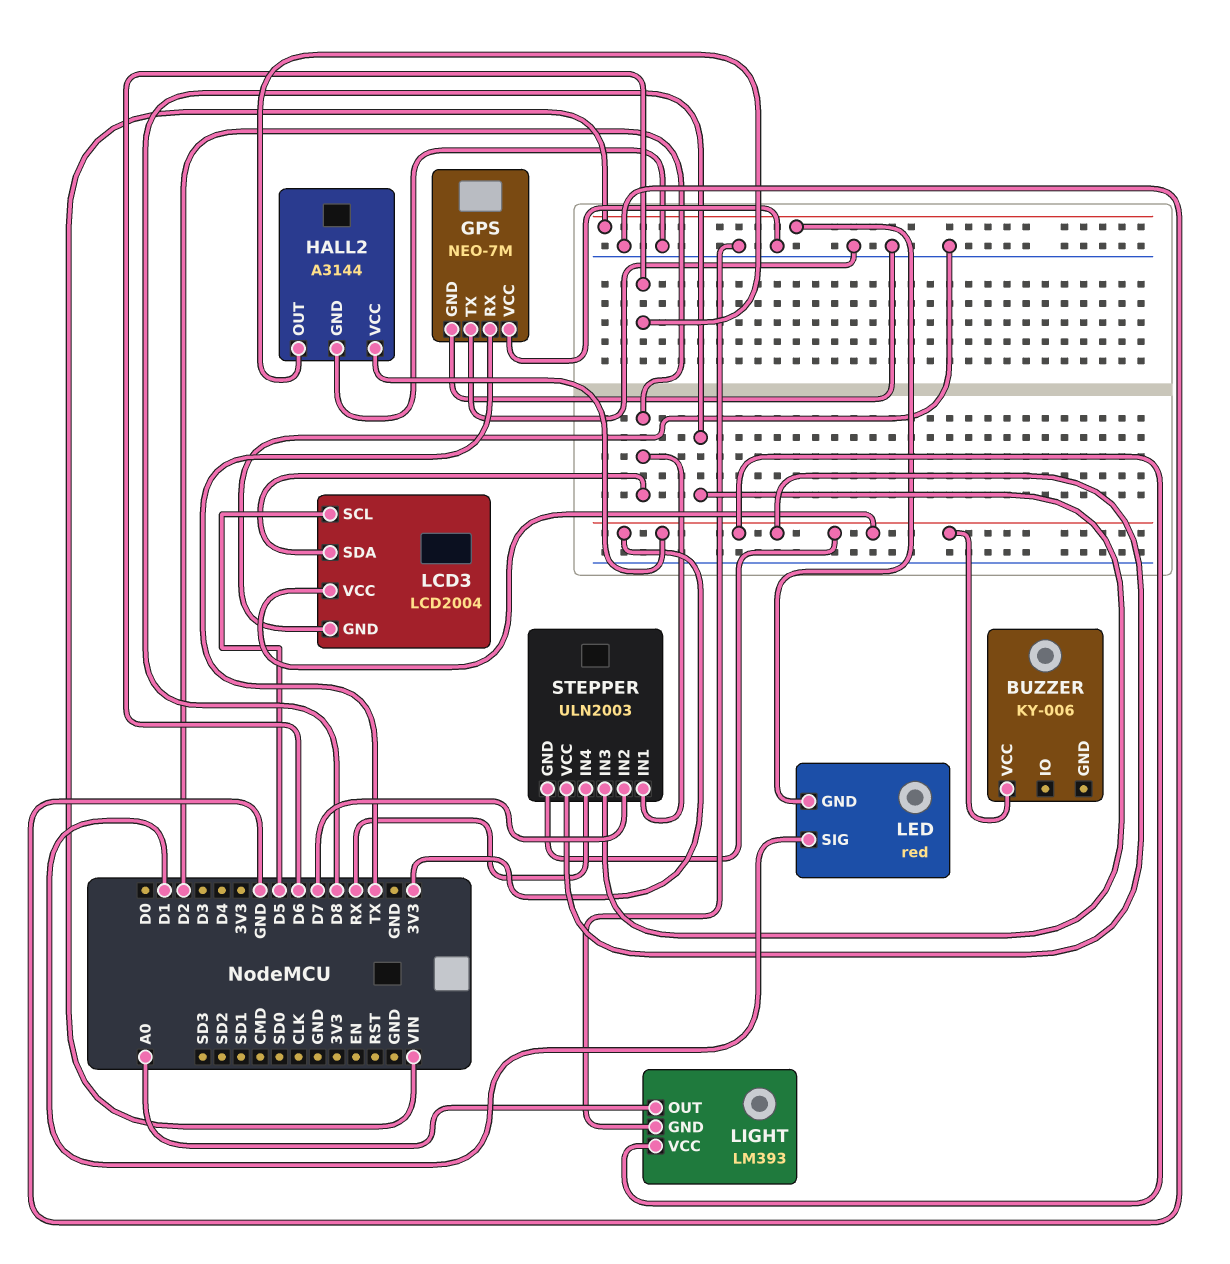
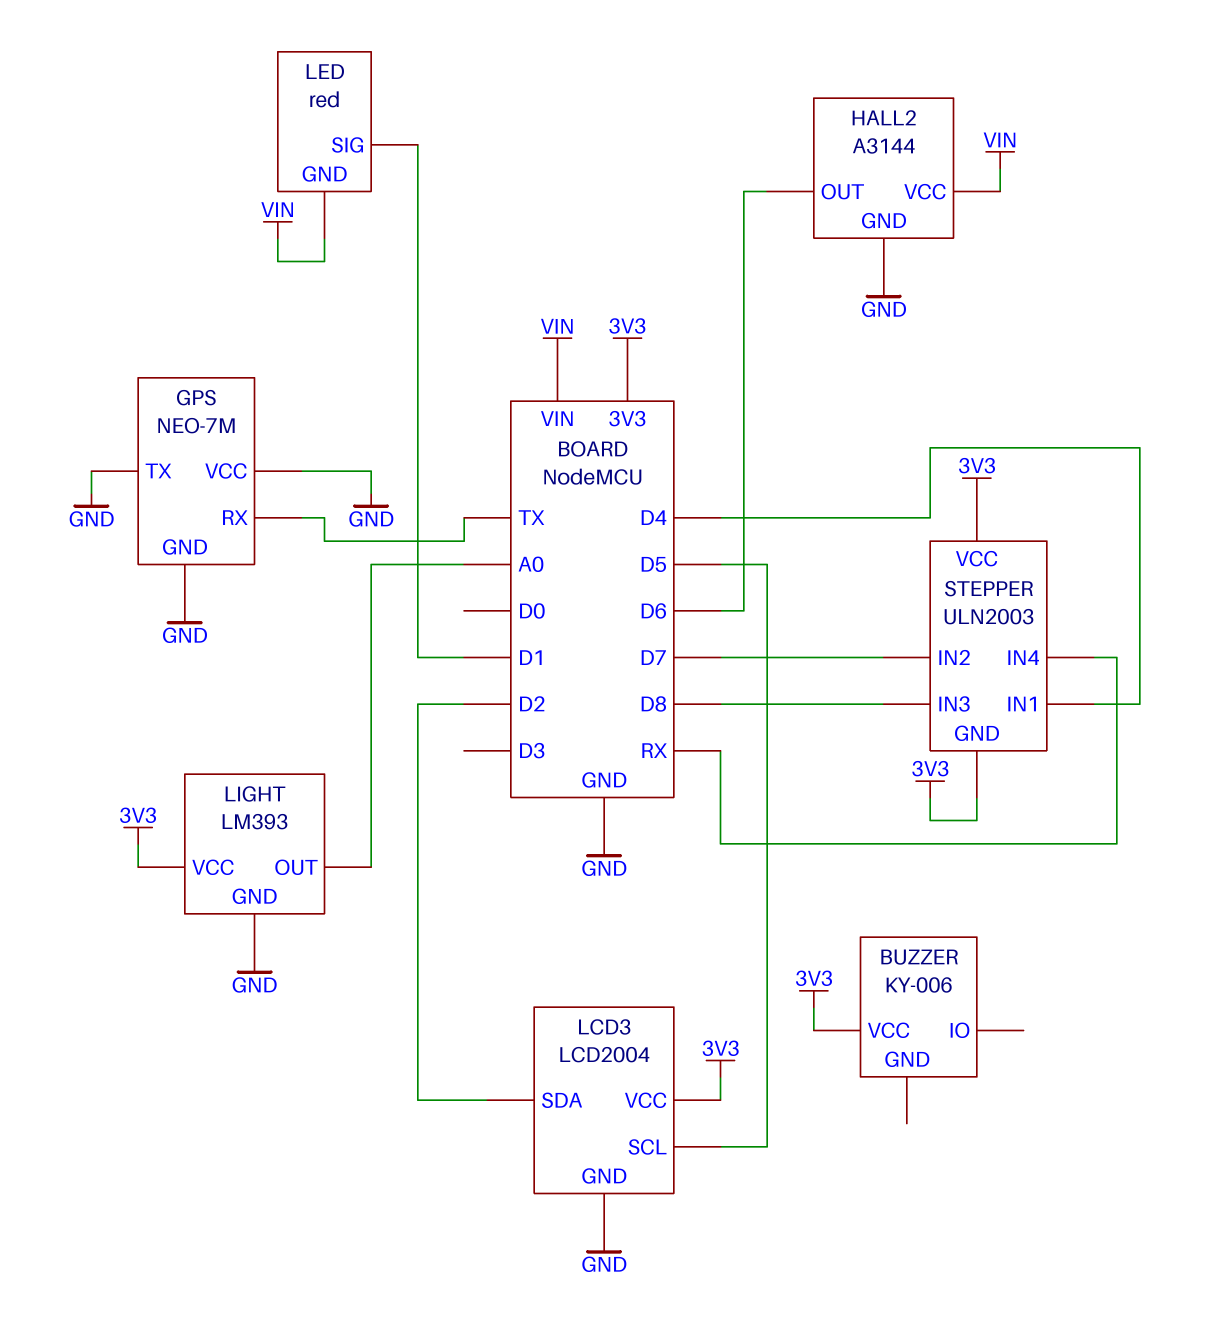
HALL2 pin VCC: 3V3 -> VIN
STEPPER pin IN1: D2 -> D4

